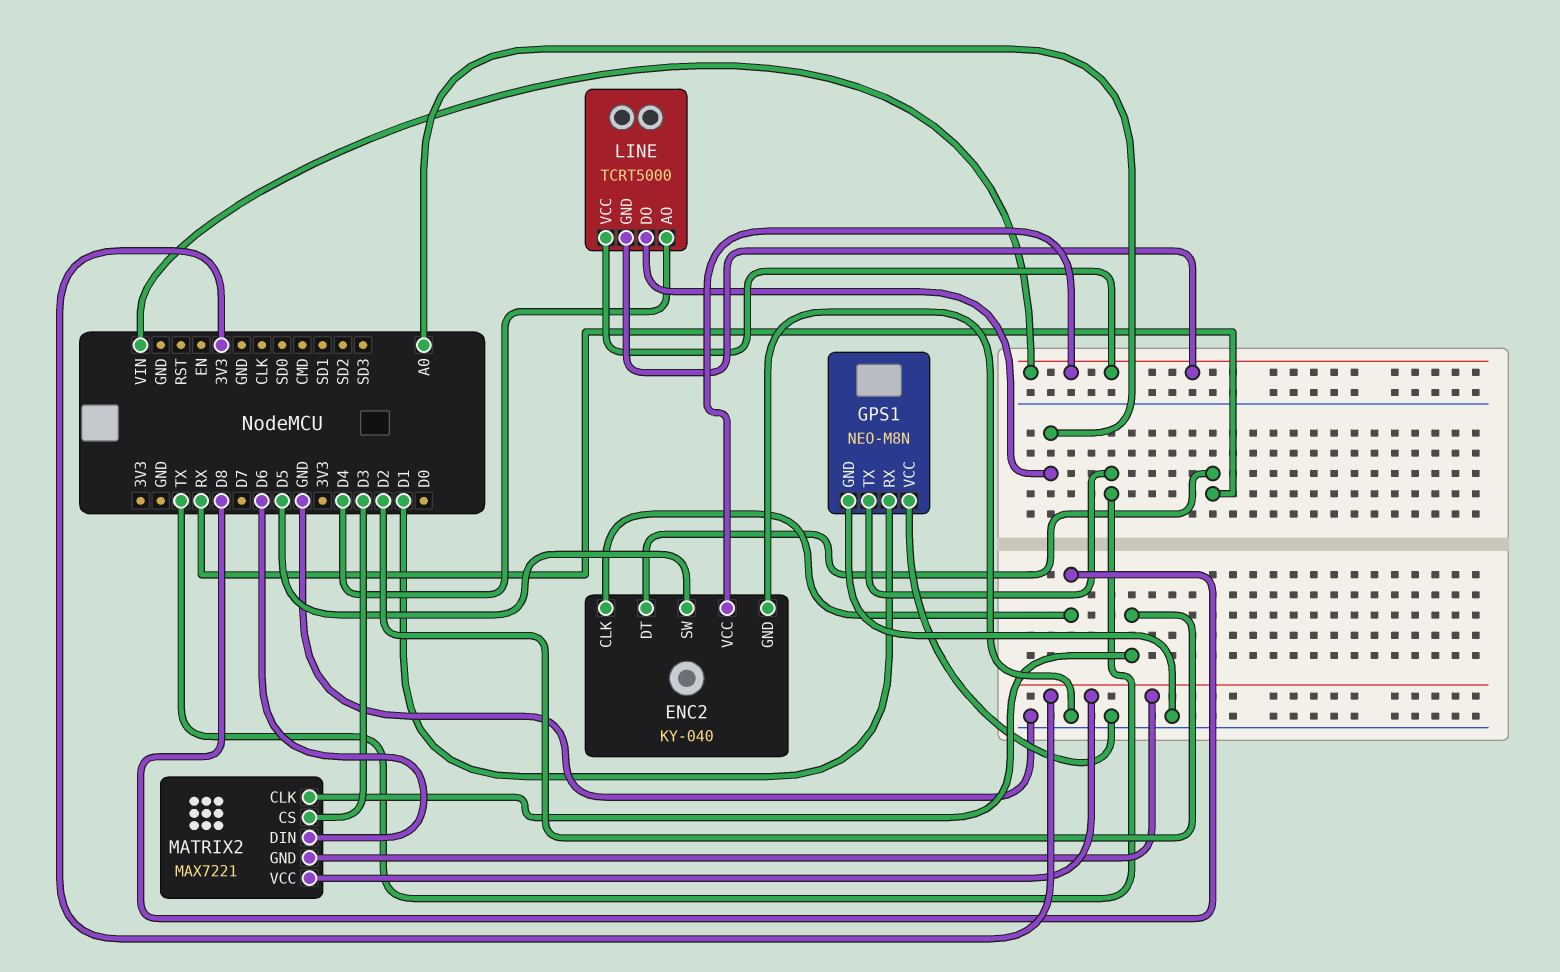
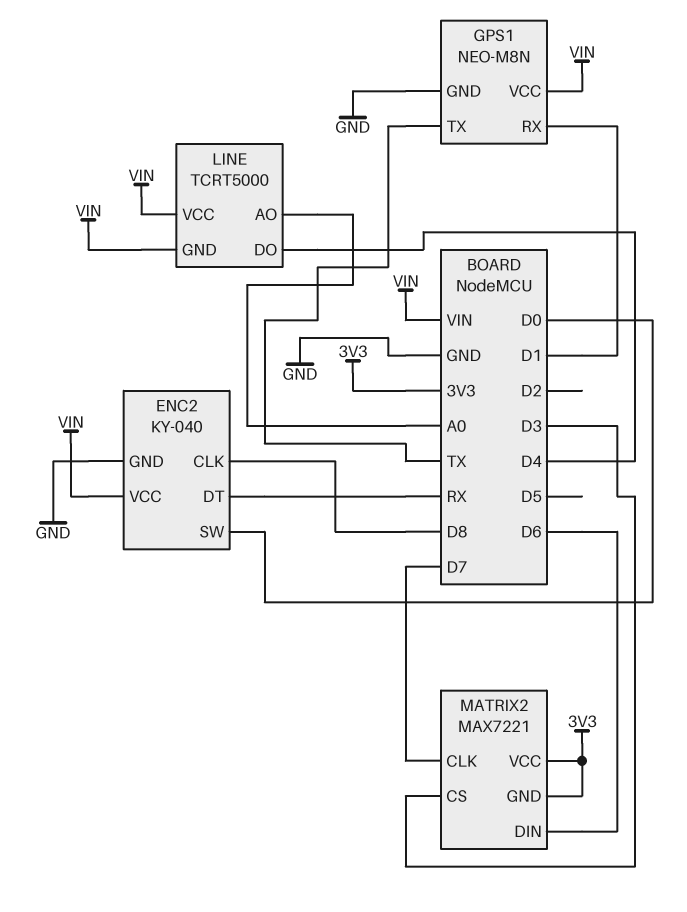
ENC2 pin SW: D5 -> D0
GPS1 pin VCC: GND -> VIN
LINE pin AO: D4 -> A0
LINE pin DO: A0 -> D4
MATRIX2 pin CLK: D2 -> D7

